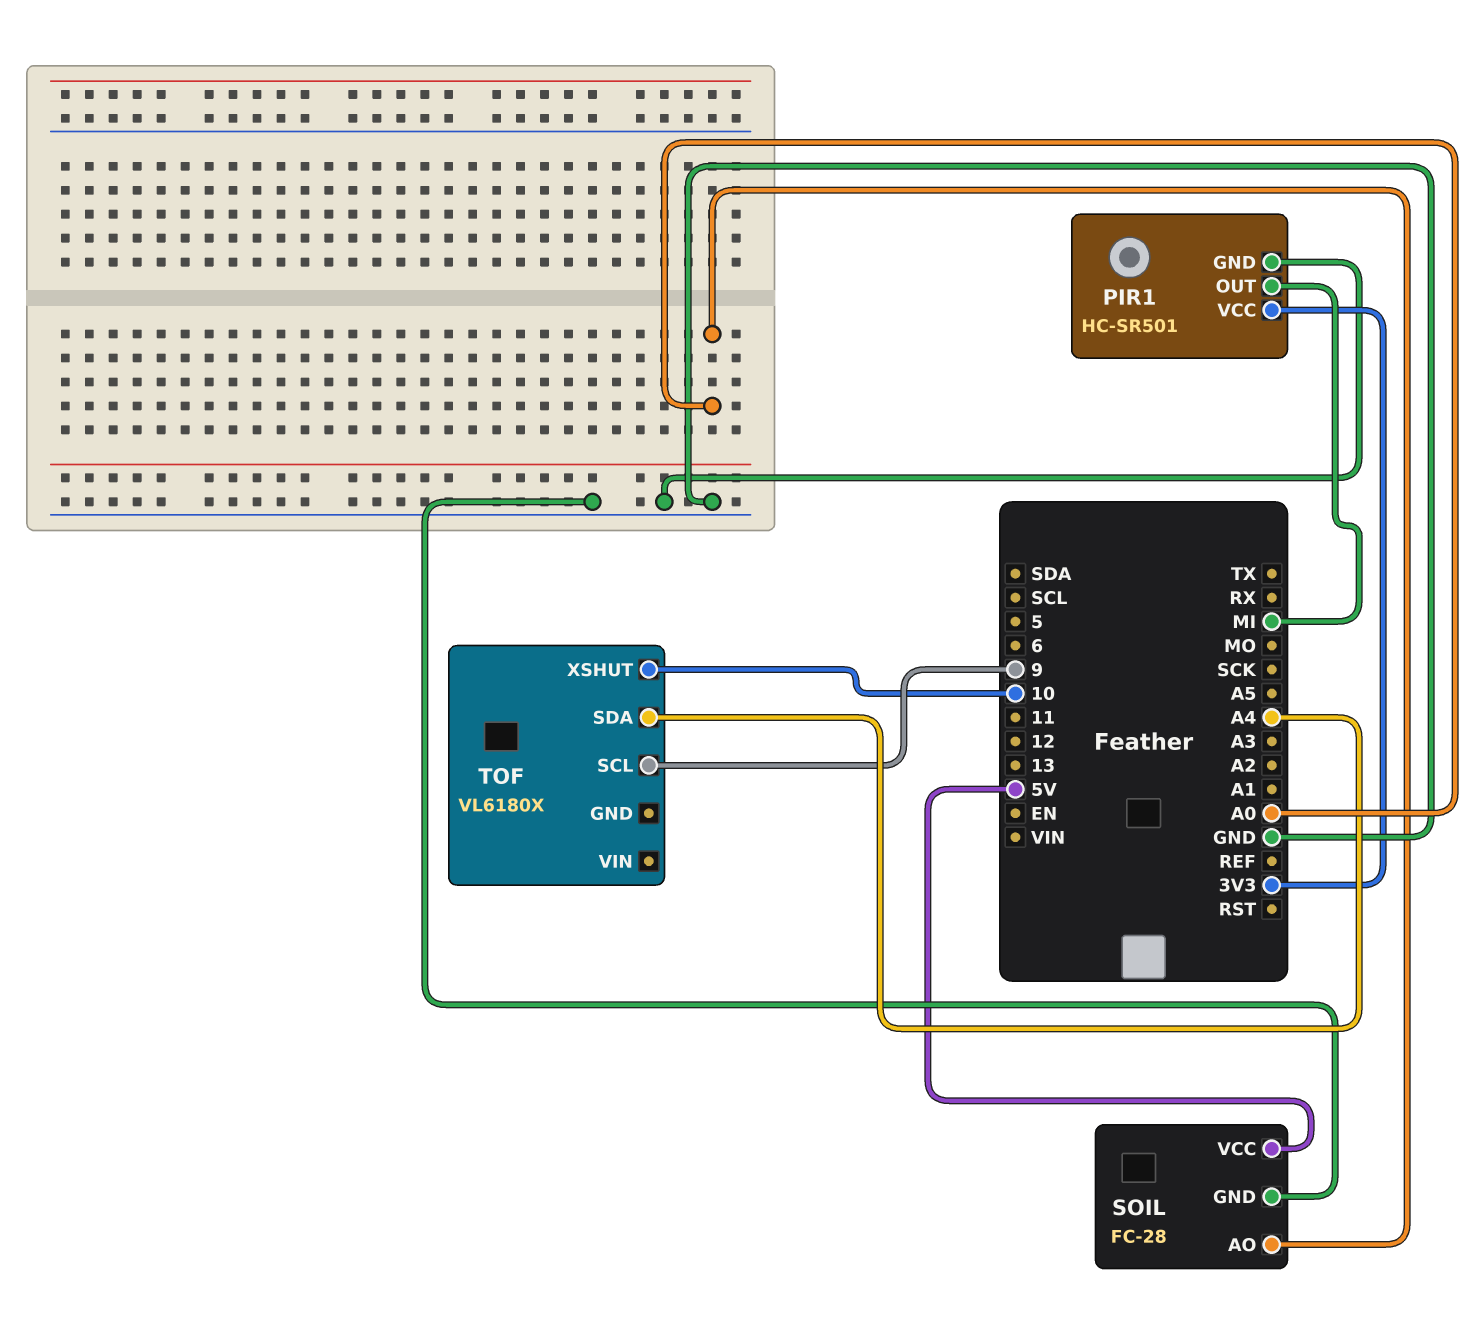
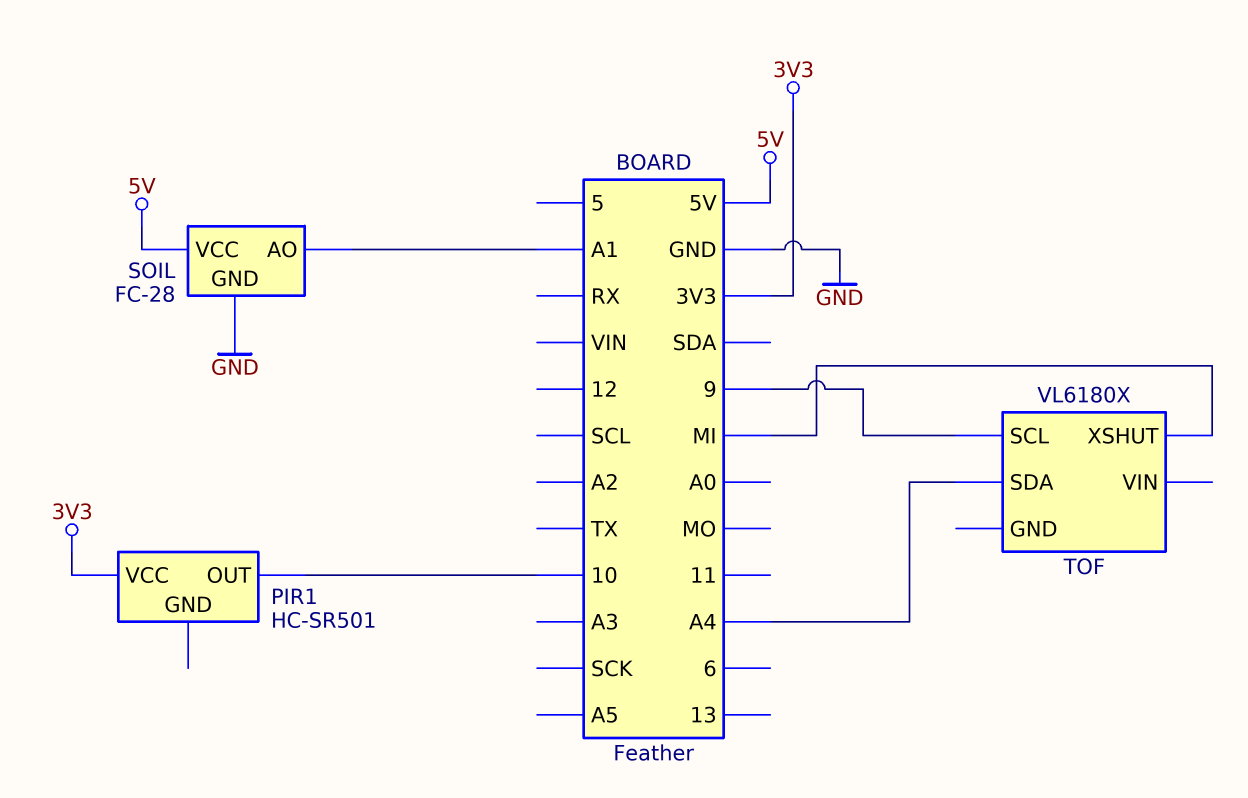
PIR1 pin GND: GND -> none
PIR1 pin OUT: MI -> 10
SOIL pin AO: A0 -> A1
TOF pin XSHUT: 10 -> MI

